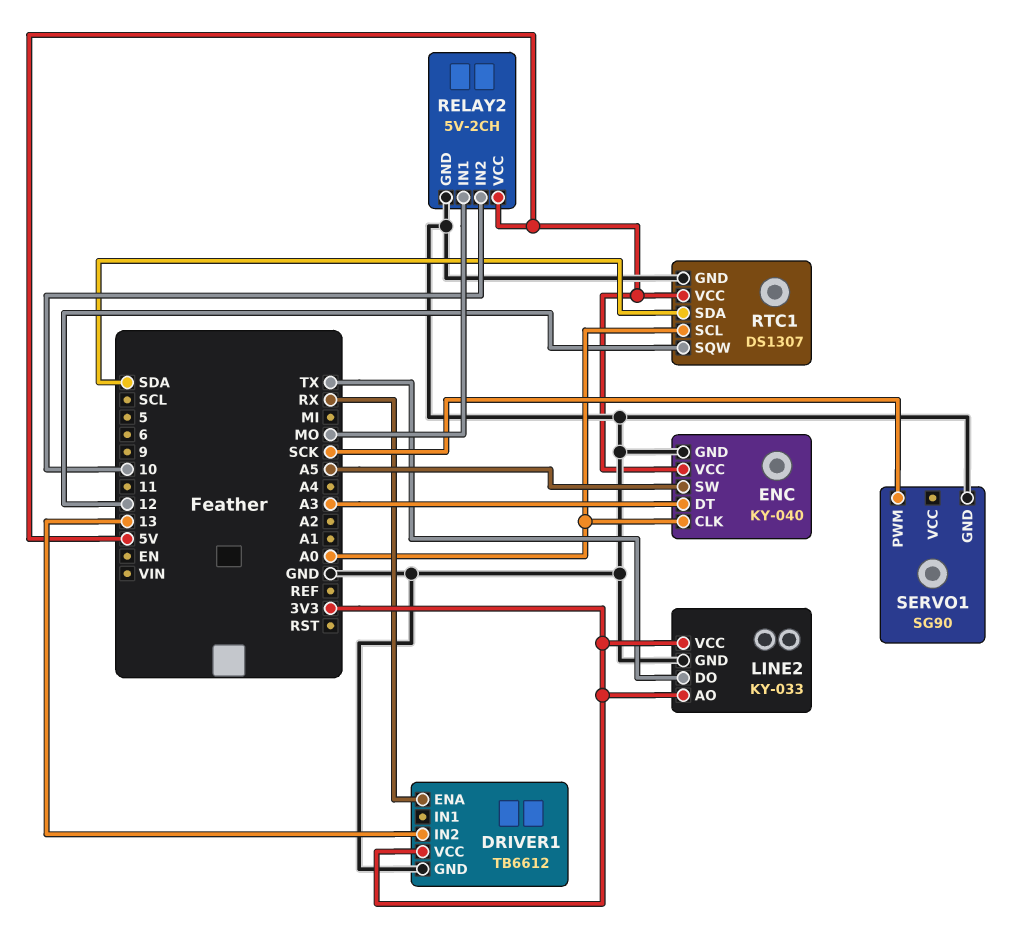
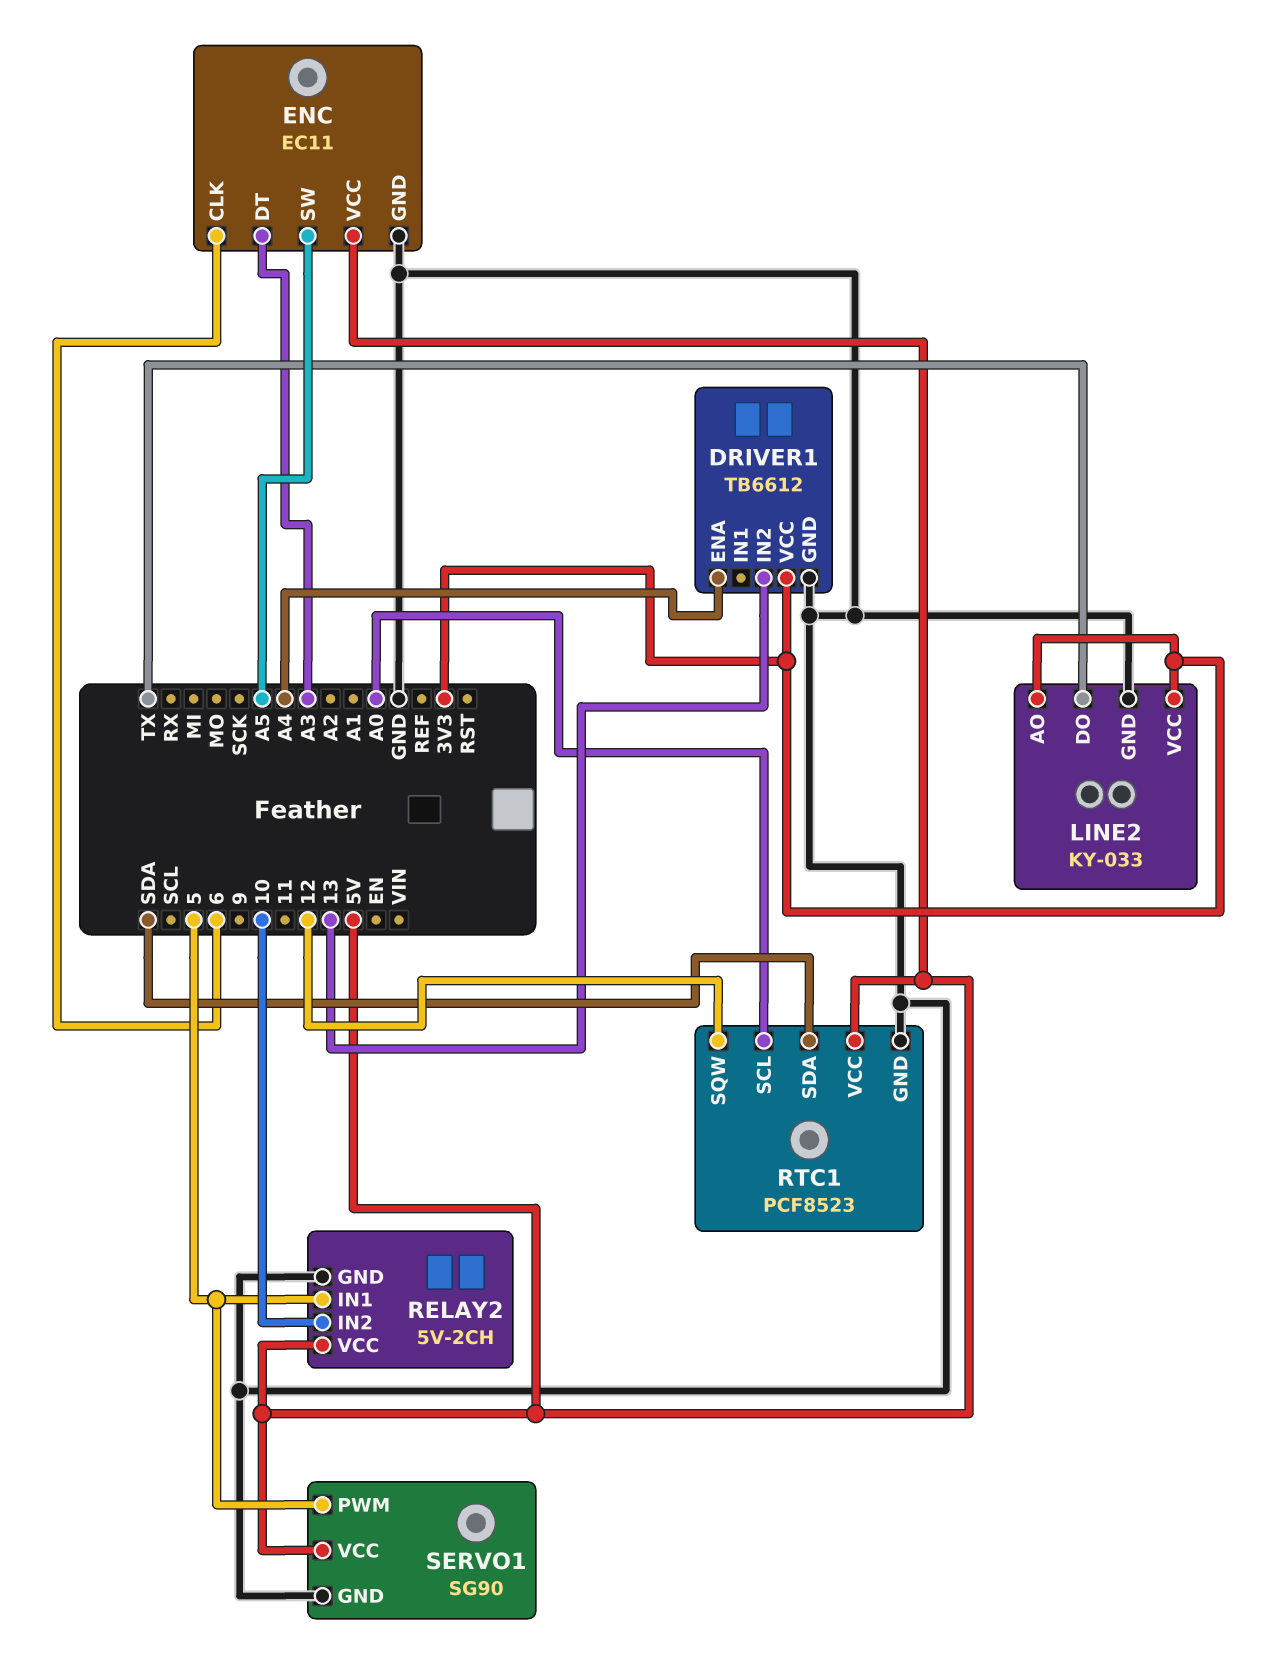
DRIVER1 pin ENA: RX -> A4
ENC: KY-040 -> EC11
ENC pin CLK: A0 -> 6
RELAY2 pin IN1: MO -> 5
RTC1: DS1307 -> PCF8523
SERVO1 pin PWM: SCK -> 5
SERVO1 pin VCC: none -> 5V

